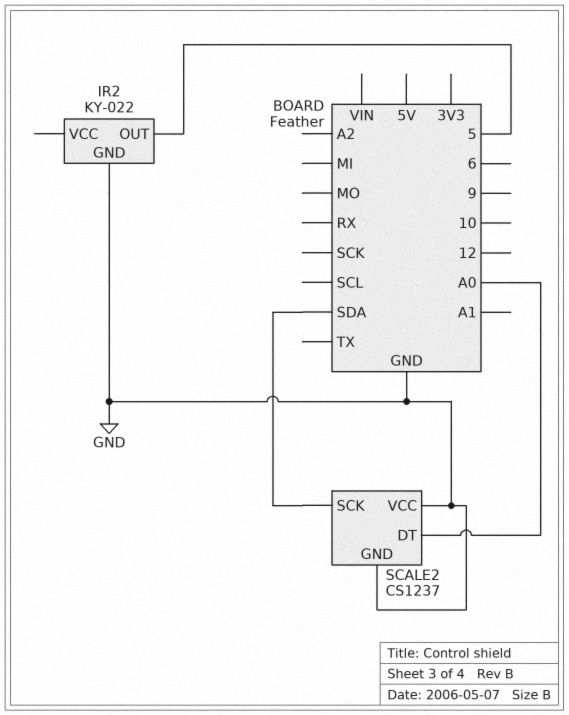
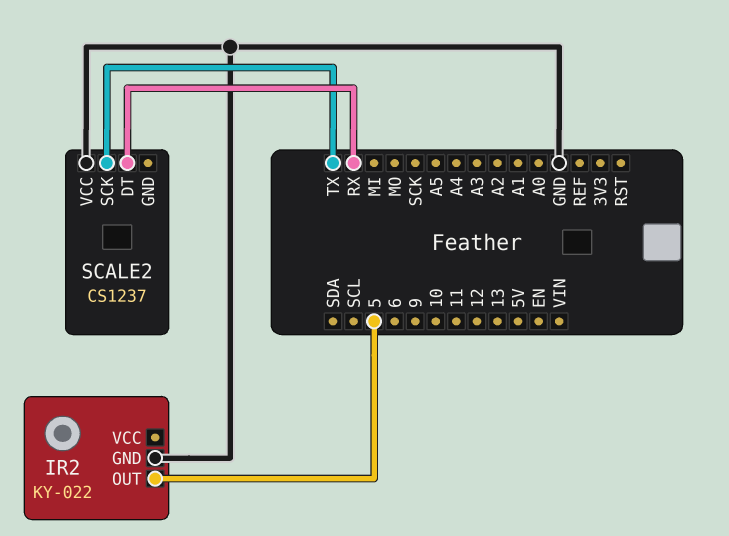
SCALE2 pin DT: A0 -> RX
SCALE2 pin GND: GND -> none
SCALE2 pin SCK: SDA -> TX

